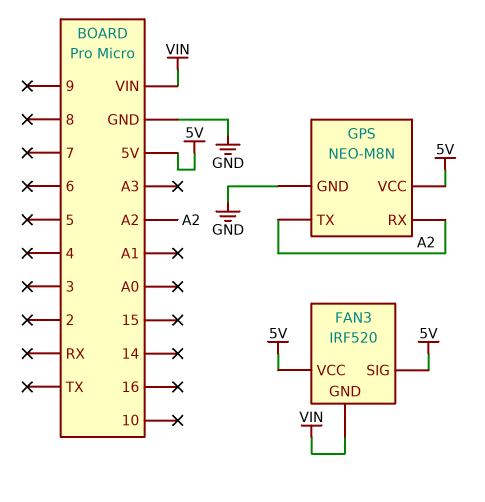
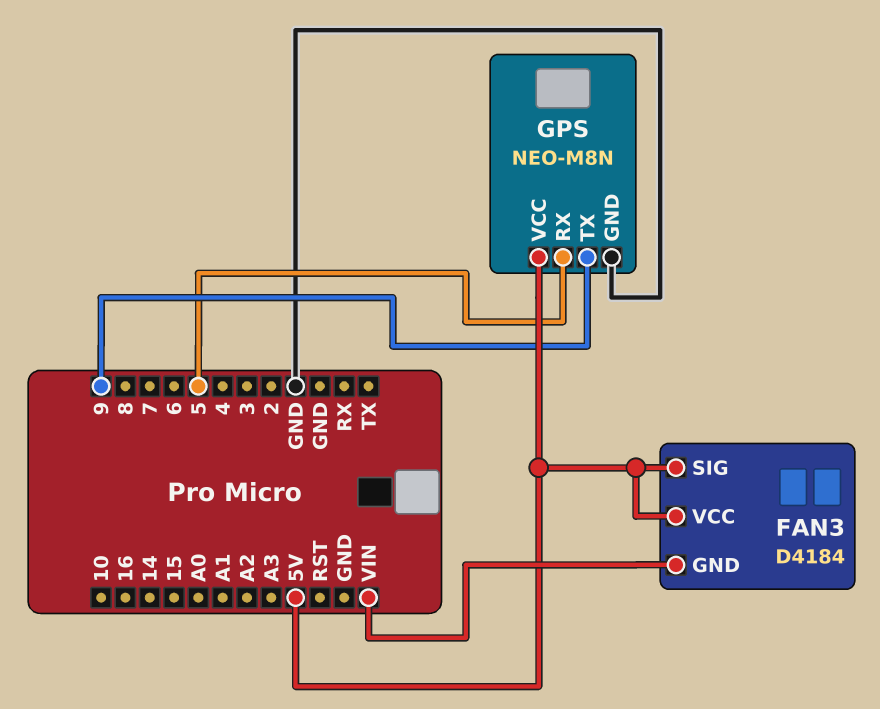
FAN3: IRF520 -> D4184
GPS pin RX: A2 -> 5
GPS pin TX: A2 -> 9

